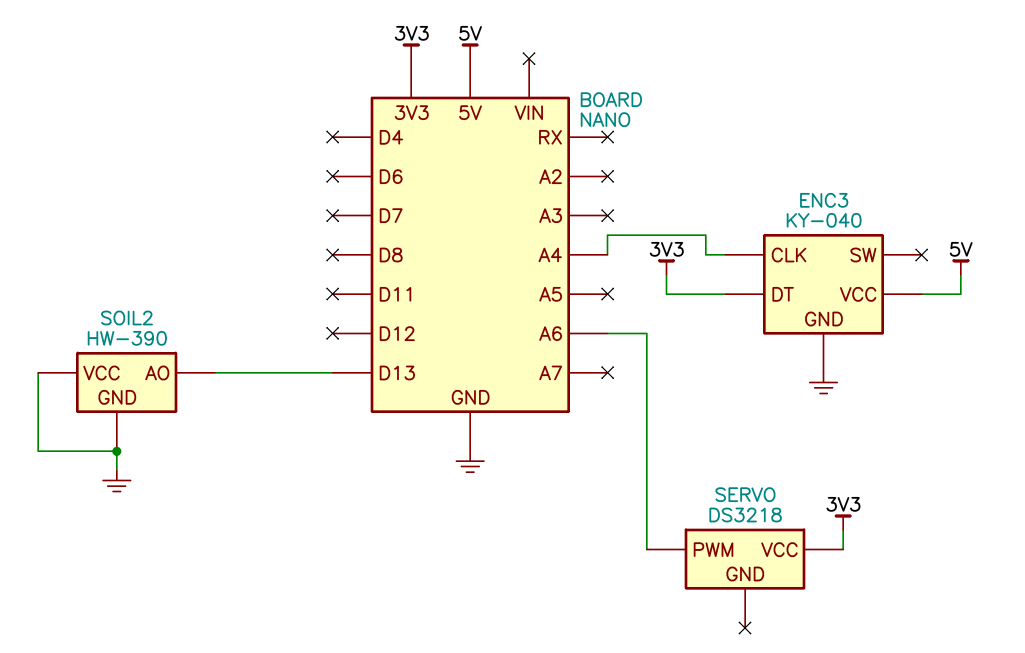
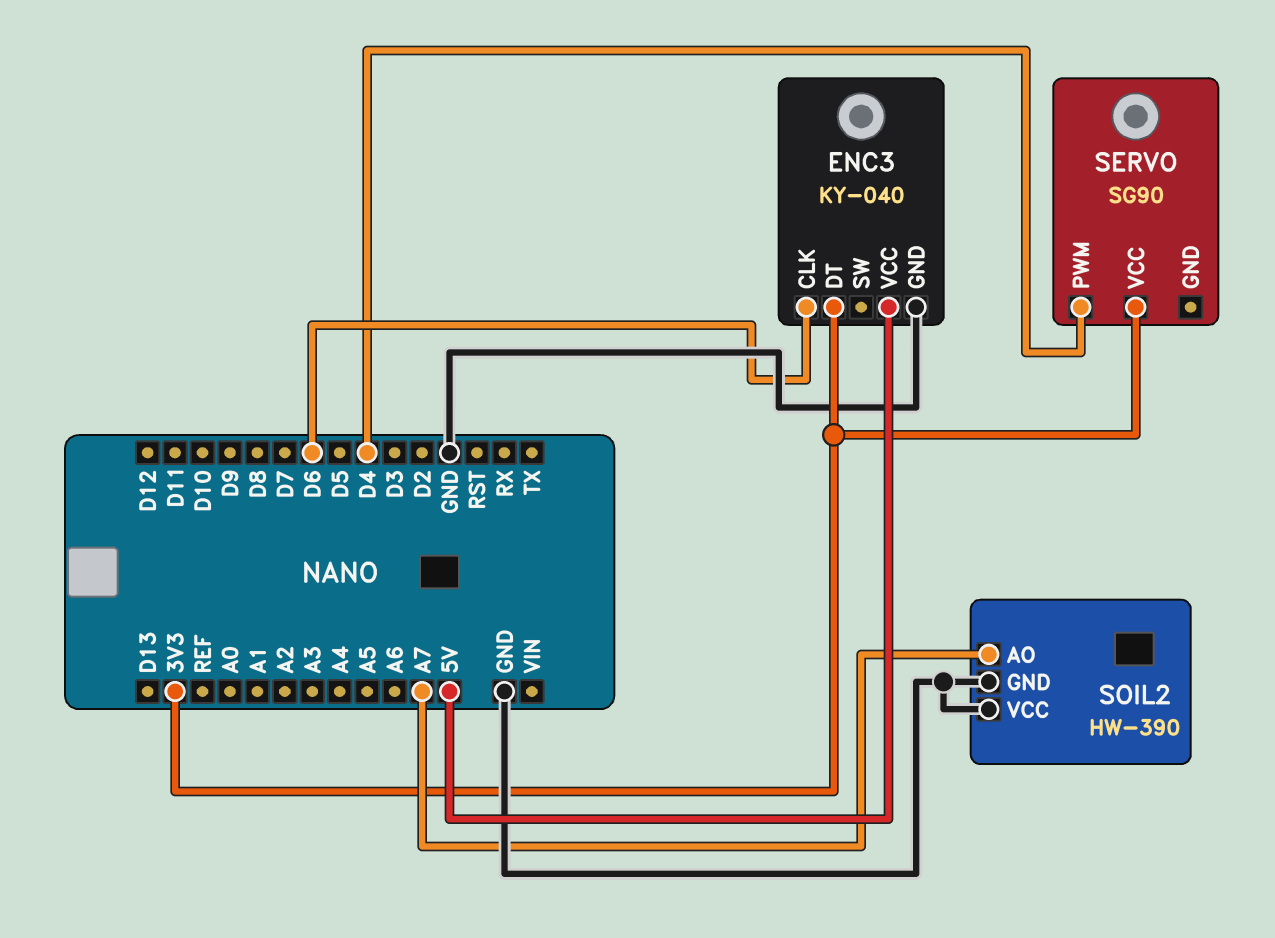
ENC3 pin CLK: A4 -> D6
SERVO: DS3218 -> SG90
SERVO pin PWM: A6 -> D4
SOIL2 pin AO: D13 -> A7

